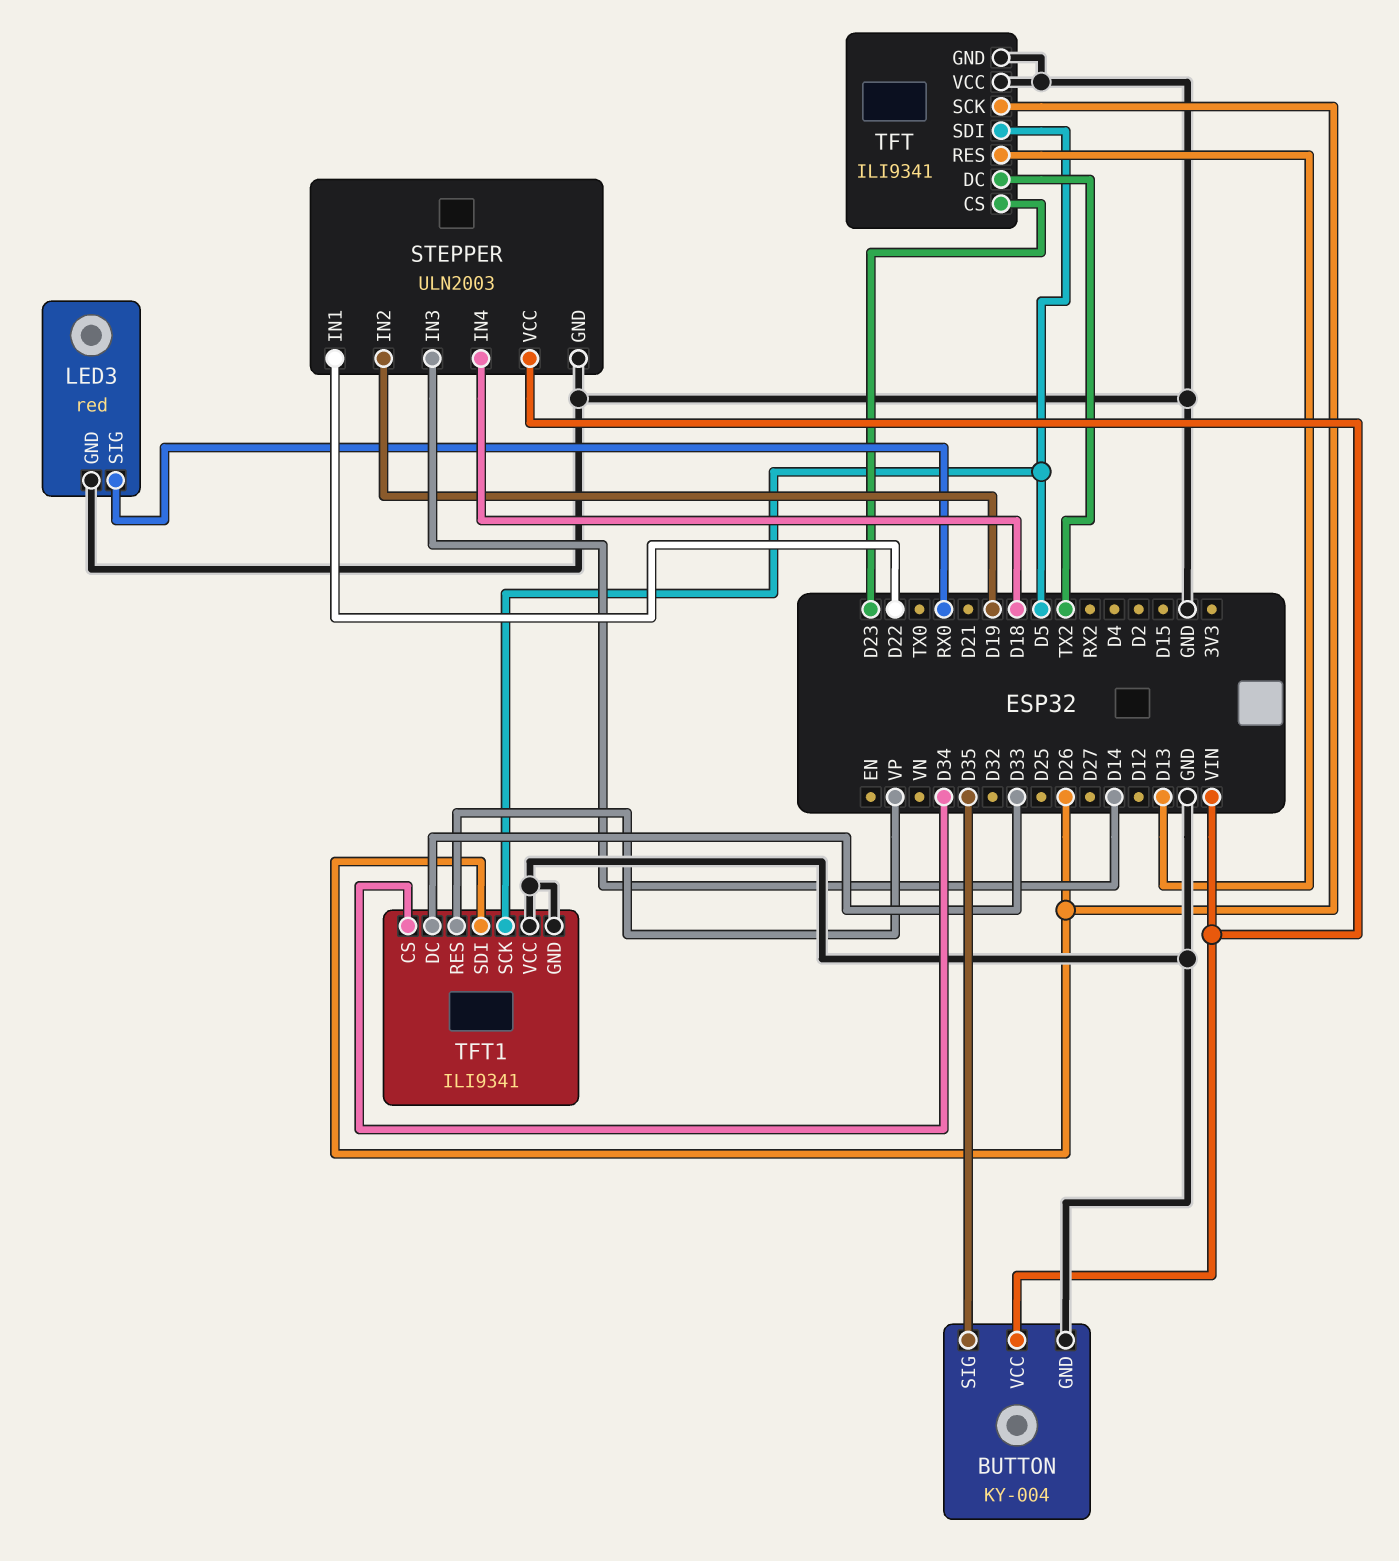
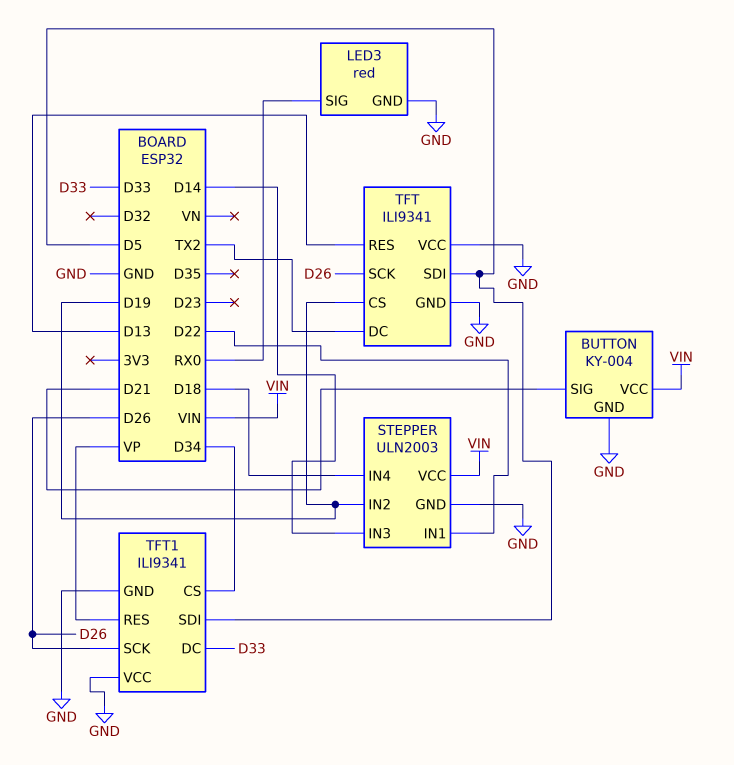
BUTTON pin SIG: D35 -> D21
TFT pin CS: D23 -> D19
TFT1 pin SCK: D5 -> D26
TFT1 pin SDI: D26 -> D5

